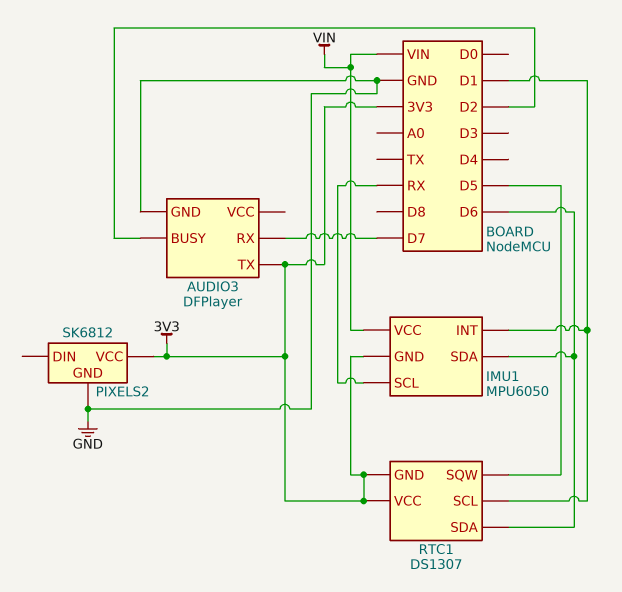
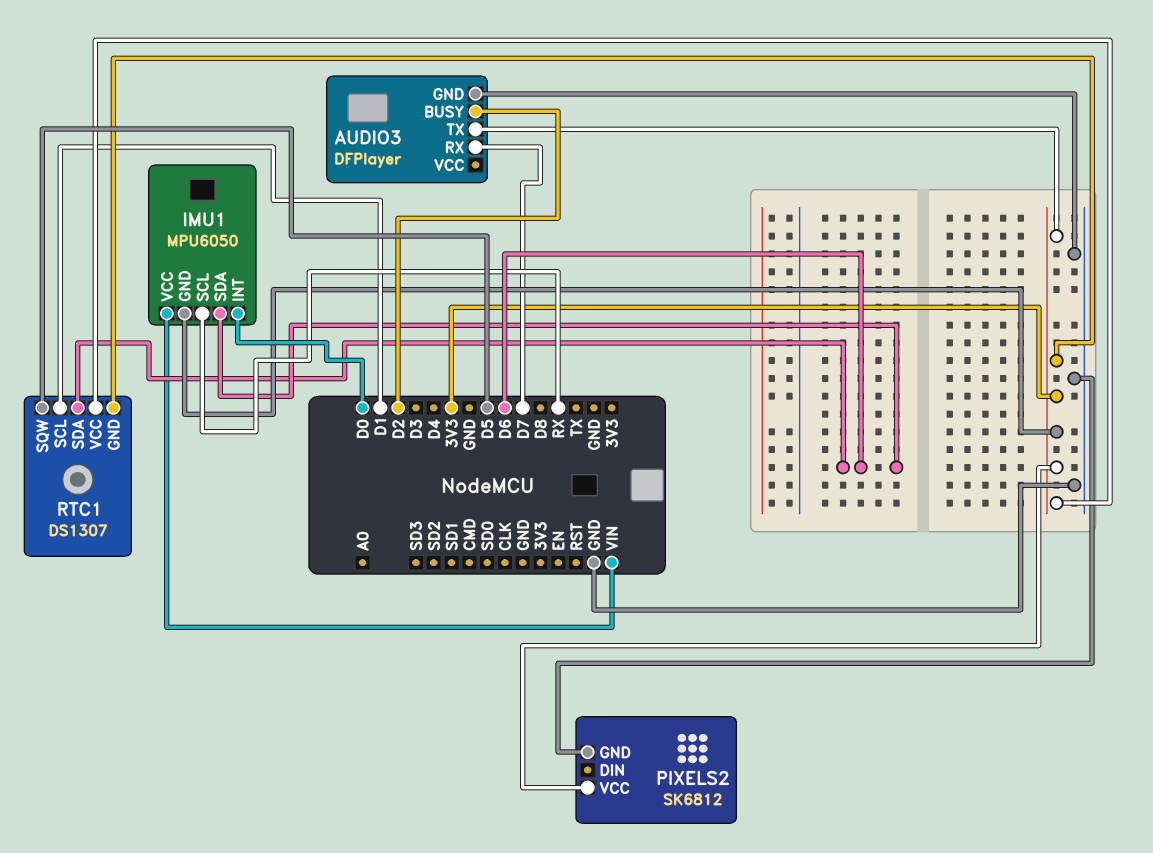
IMU1 pin INT: D1 -> D0

